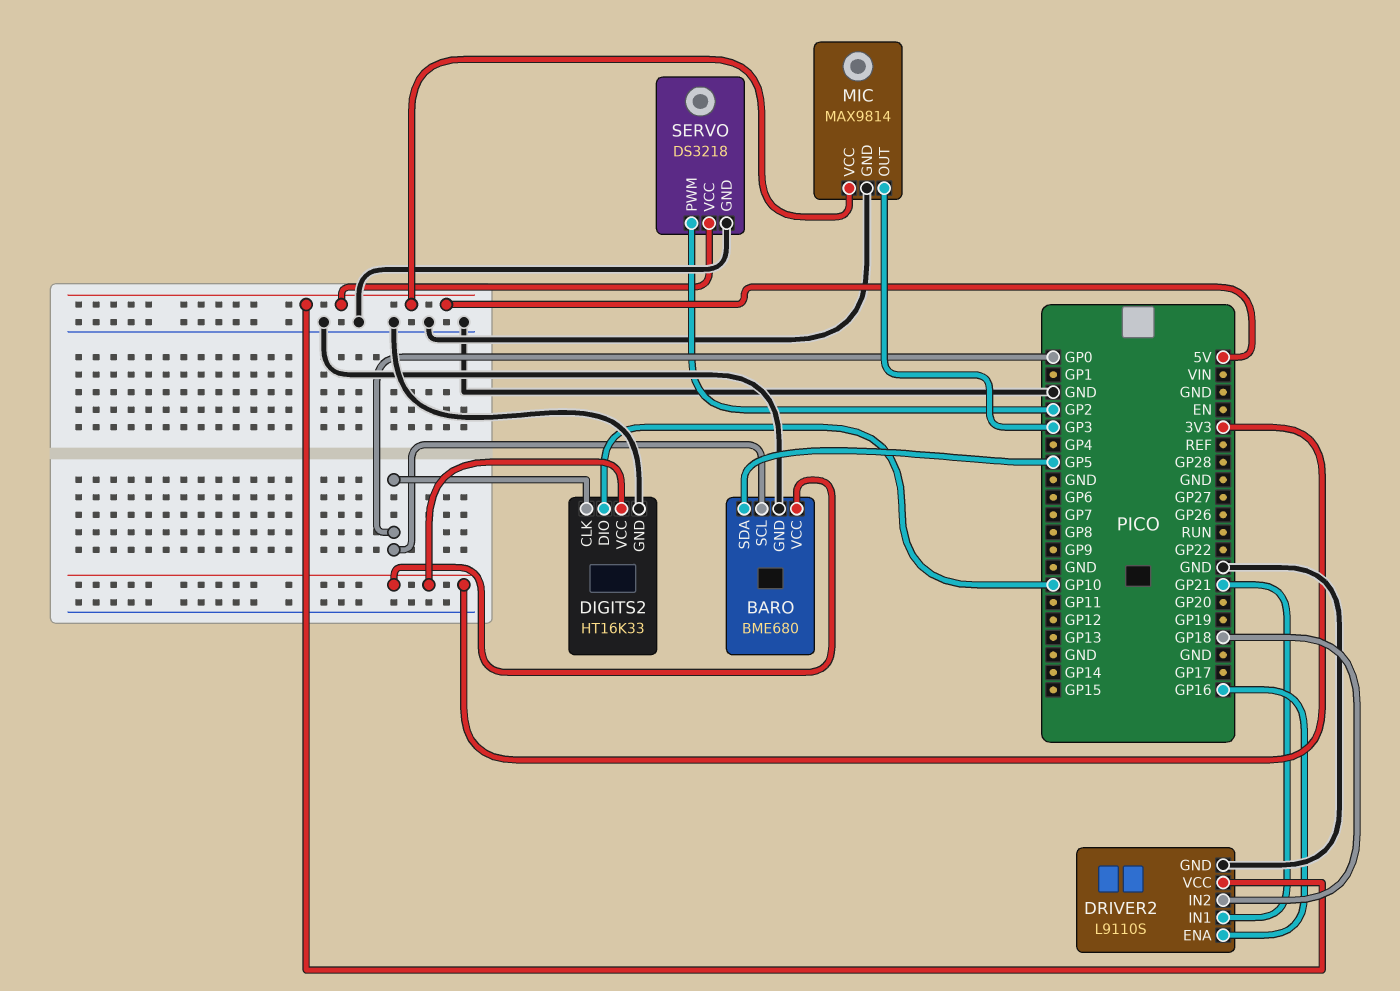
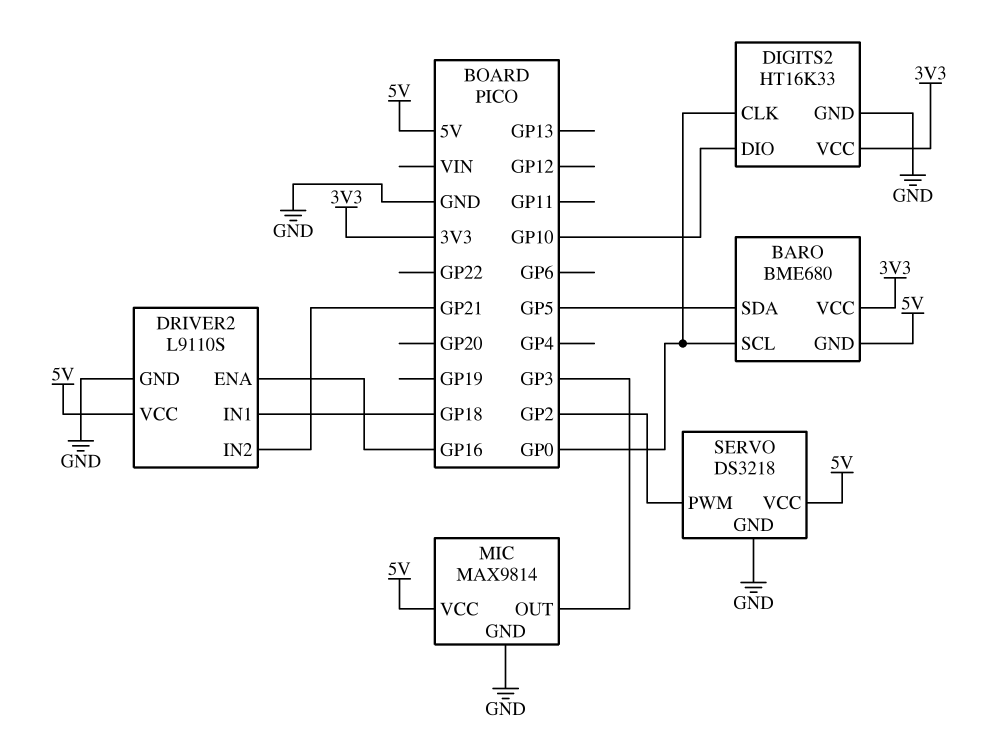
BARO pin GND: GND -> 5V
DRIVER2 pin IN1: GP21 -> GP18
DRIVER2 pin IN2: GP18 -> GP21

